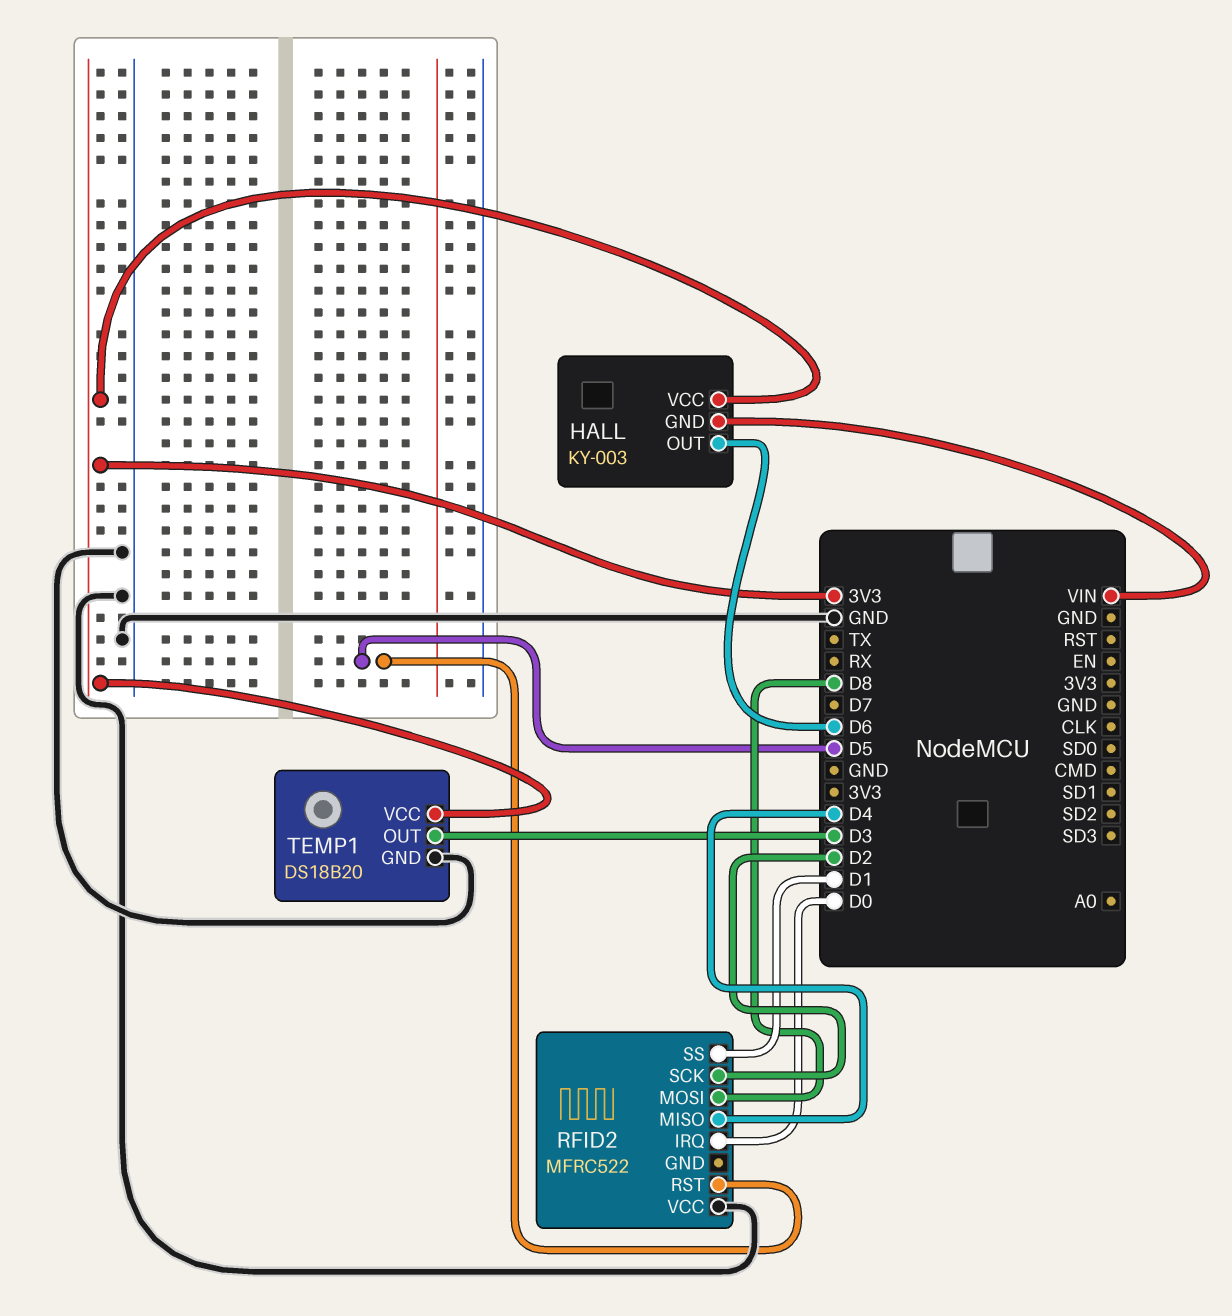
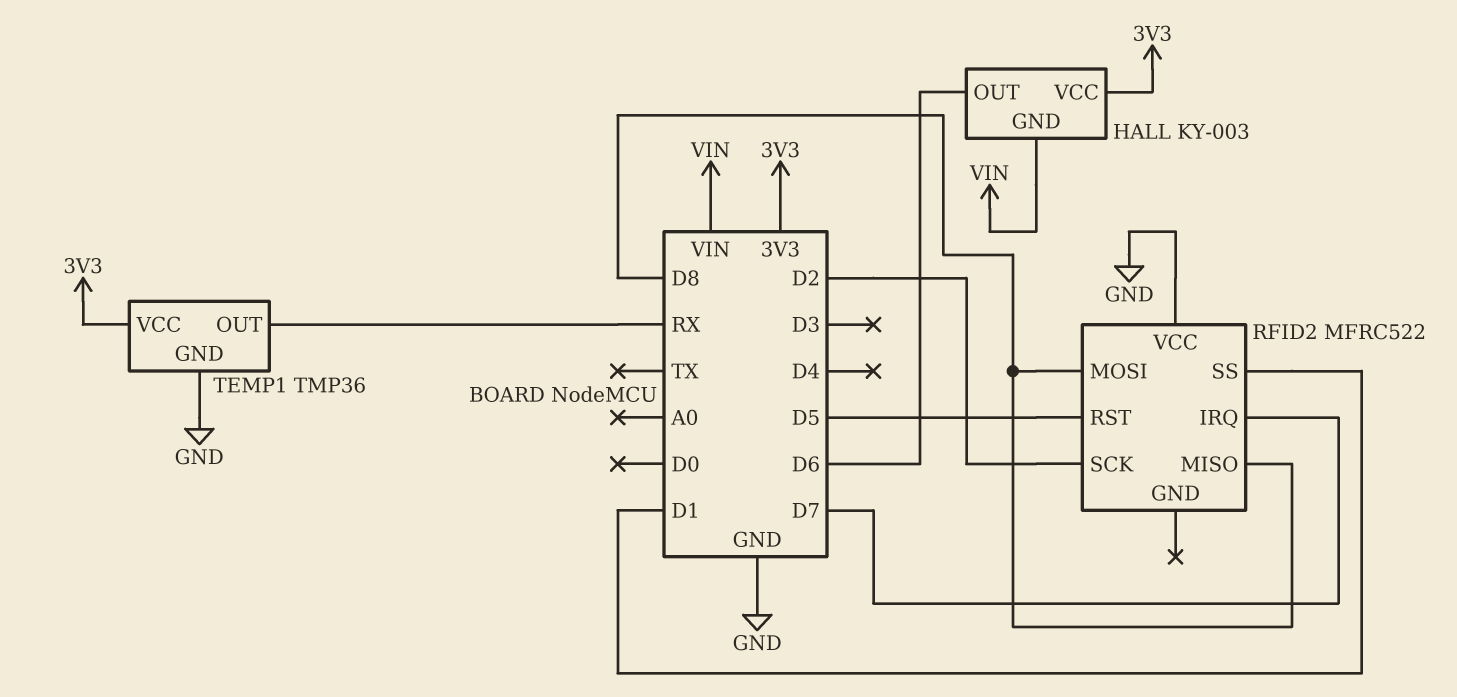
RFID2 pin IRQ: D0 -> D7
RFID2 pin MISO: D4 -> D8
TEMP1: DS18B20 -> TMP36
TEMP1 pin OUT: D3 -> RX

